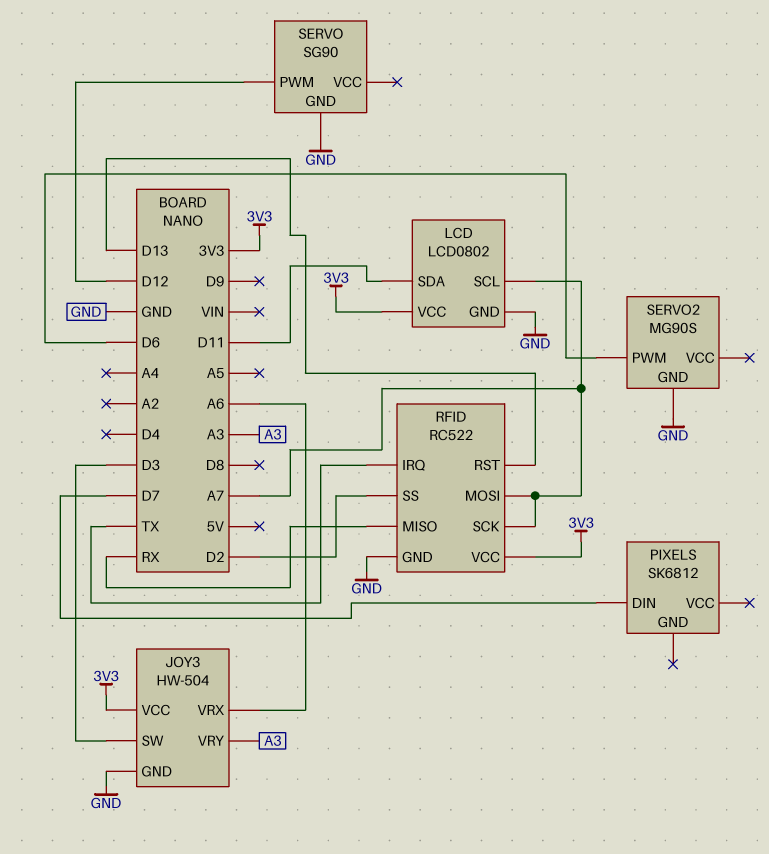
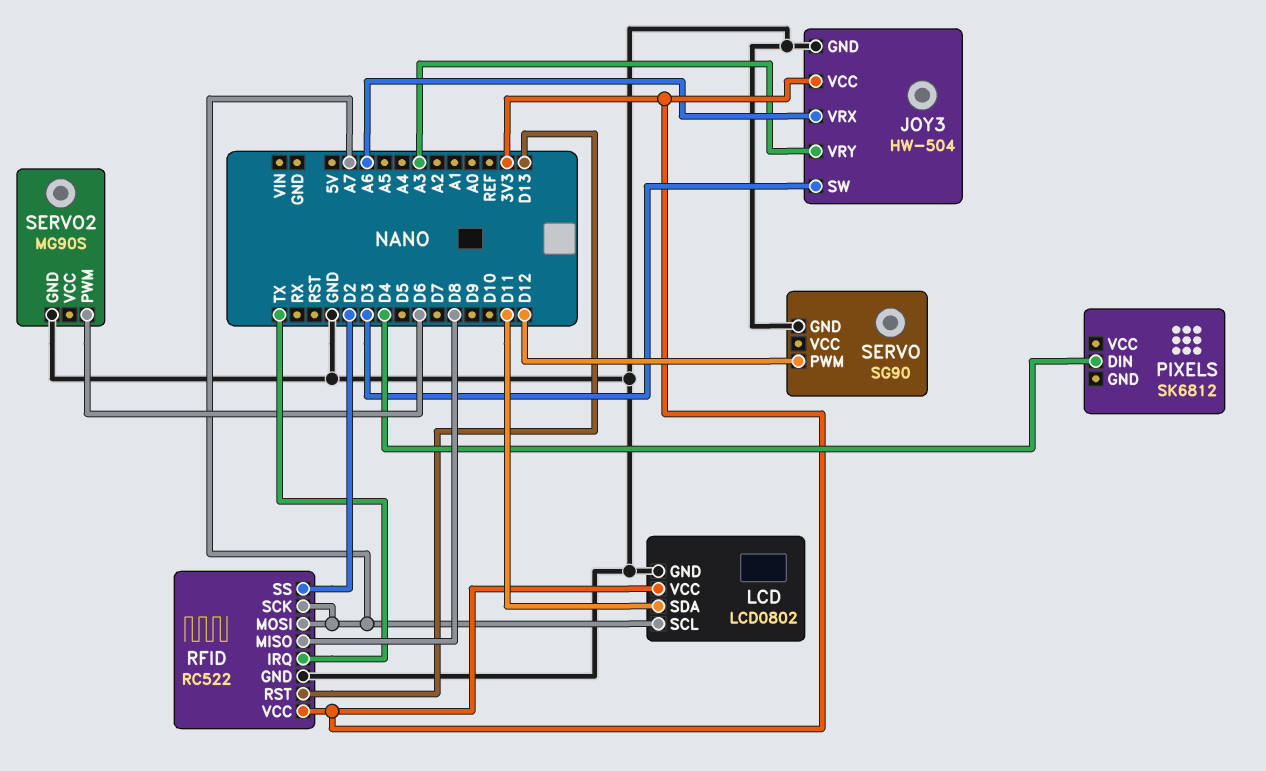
PIXELS pin DIN: D7 -> D4
RFID pin MISO: RX -> D8

